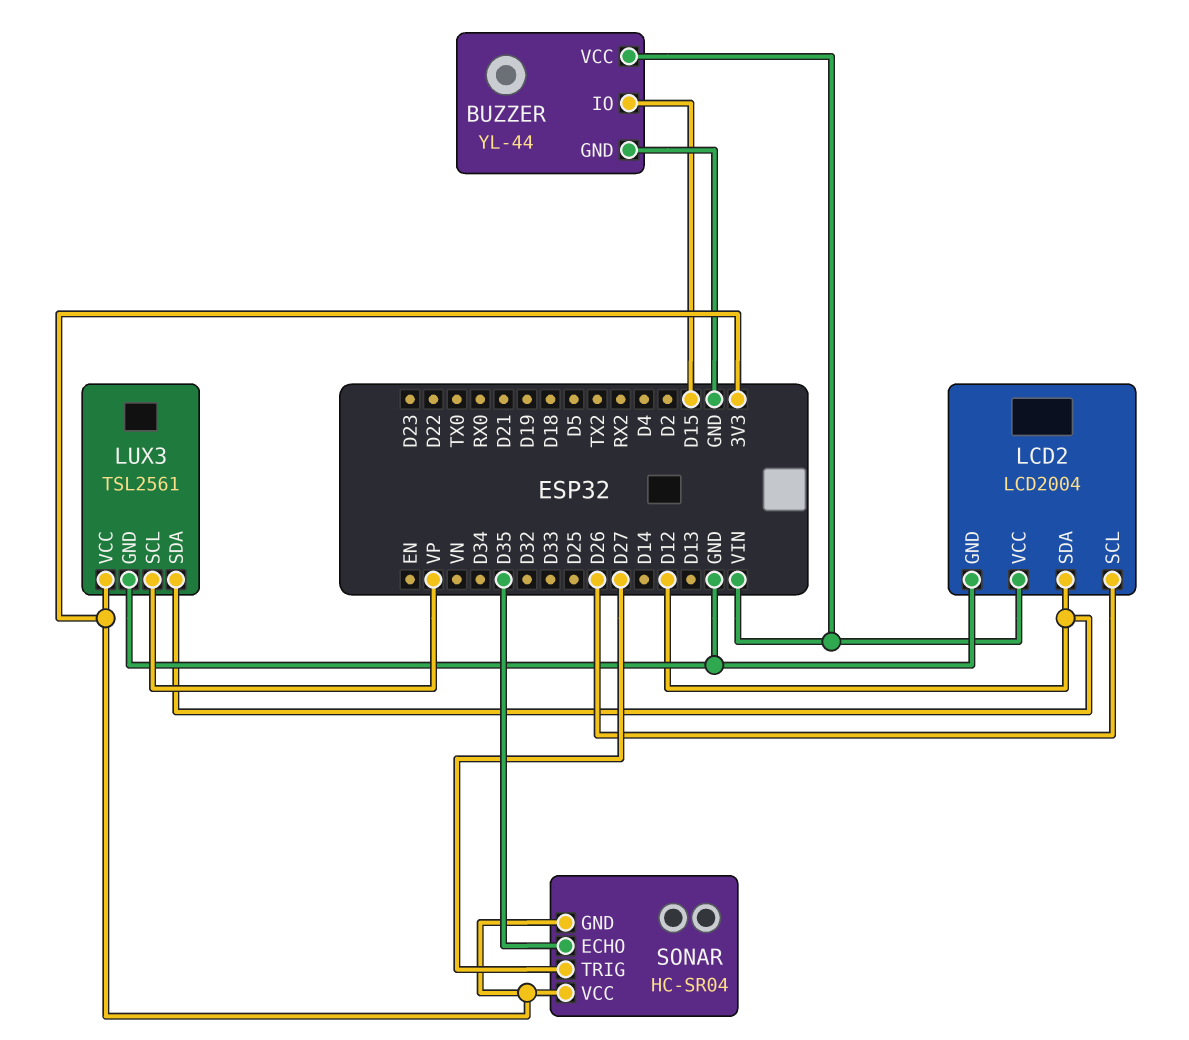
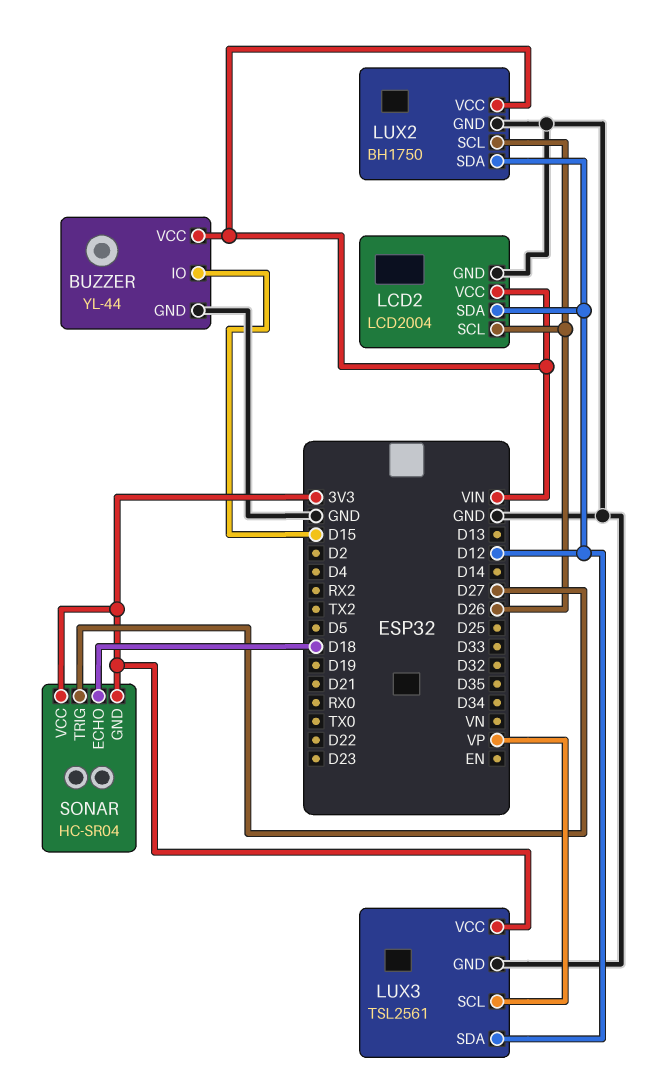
LUX2: none -> BH1750
LUX2 pin GND: none -> GND
LUX2 pin SCL: none -> D26
LUX2 pin SDA: none -> D12
LUX2 pin VCC: none -> VIN
SONAR pin ECHO: D35 -> D18

